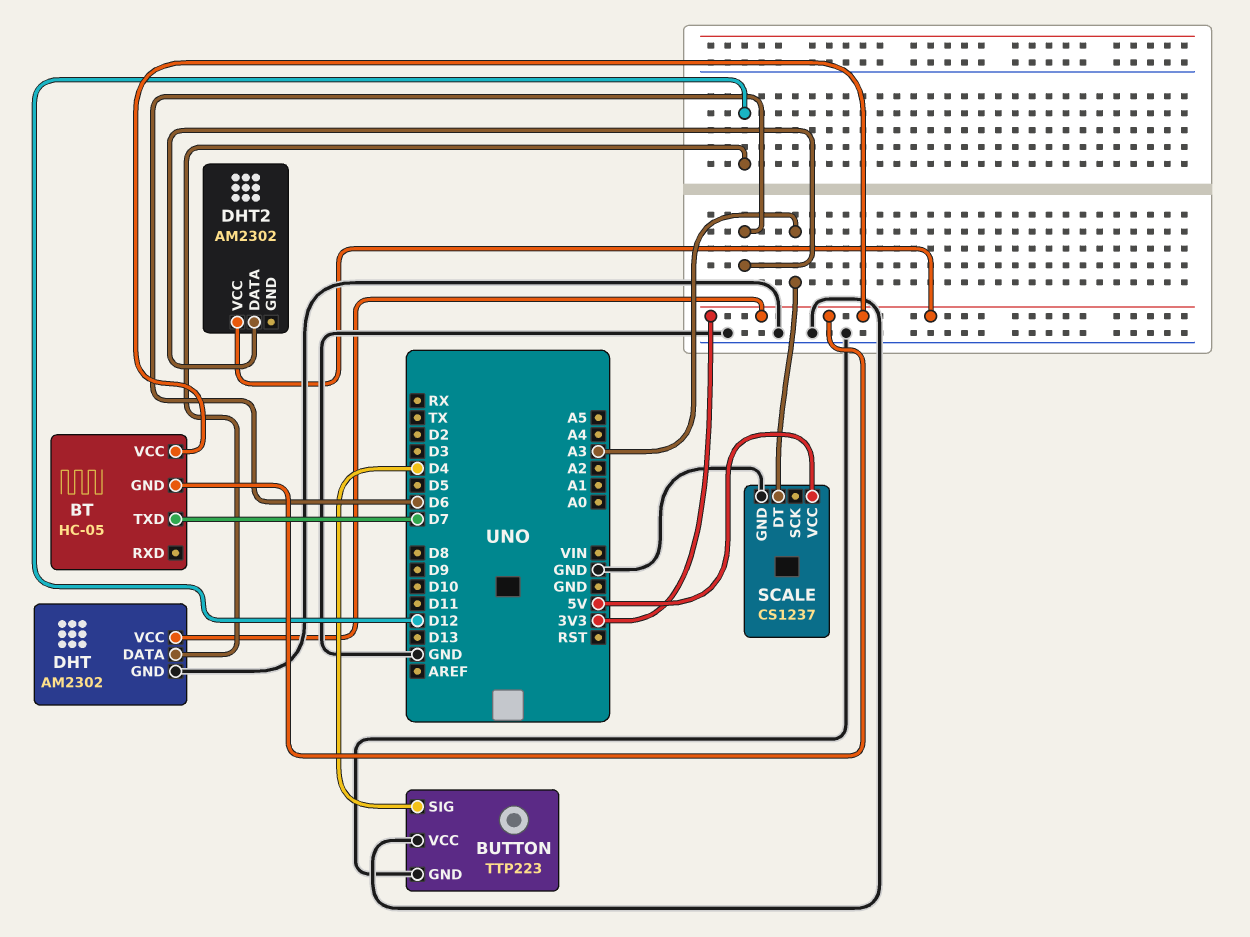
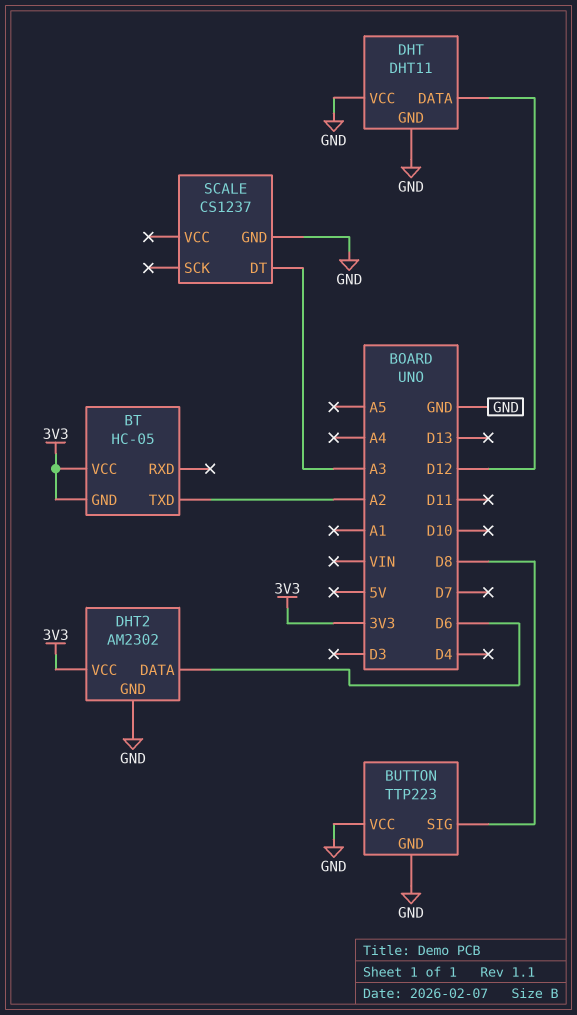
BT pin TXD: D7 -> A2
BUTTON pin SIG: D4 -> D8
DHT: AM2302 -> DHT11
DHT pin VCC: 3V3 -> GND
DHT2 pin GND: none -> GND
SCALE pin VCC: 5V -> none

